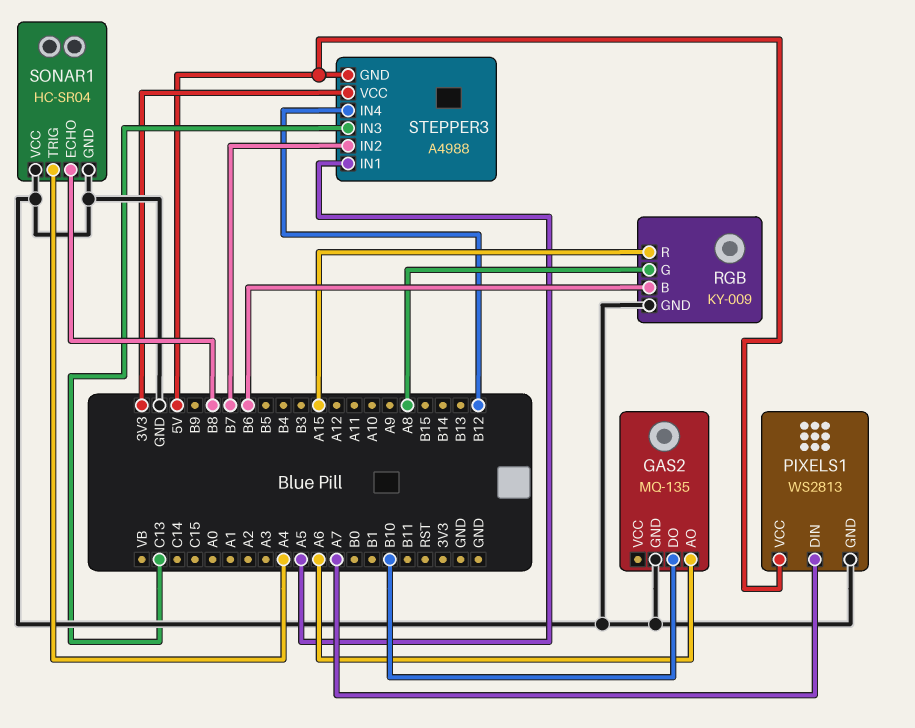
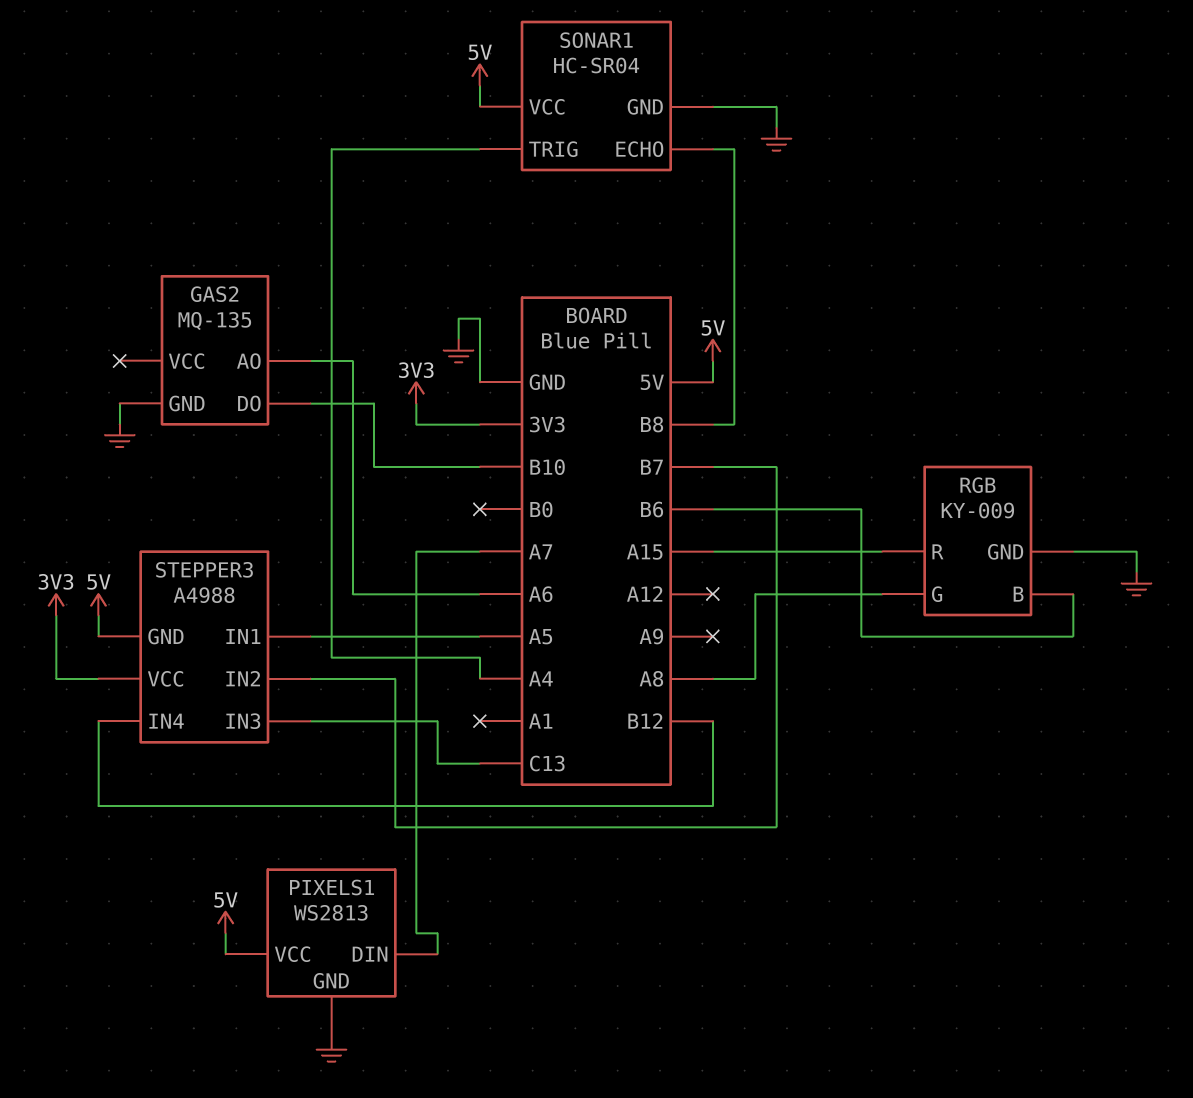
SONAR1 pin VCC: GND -> 5V

